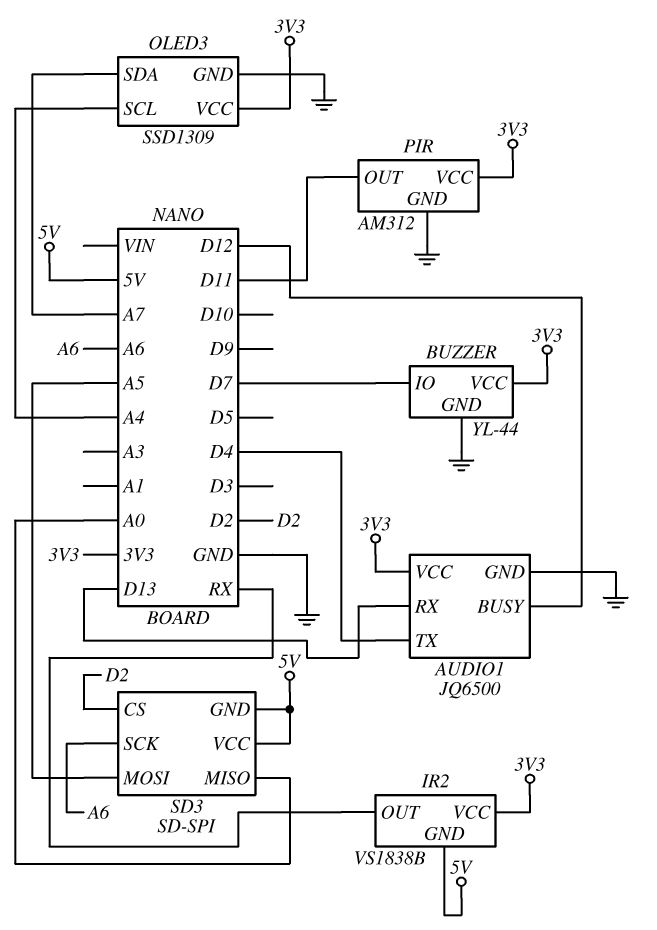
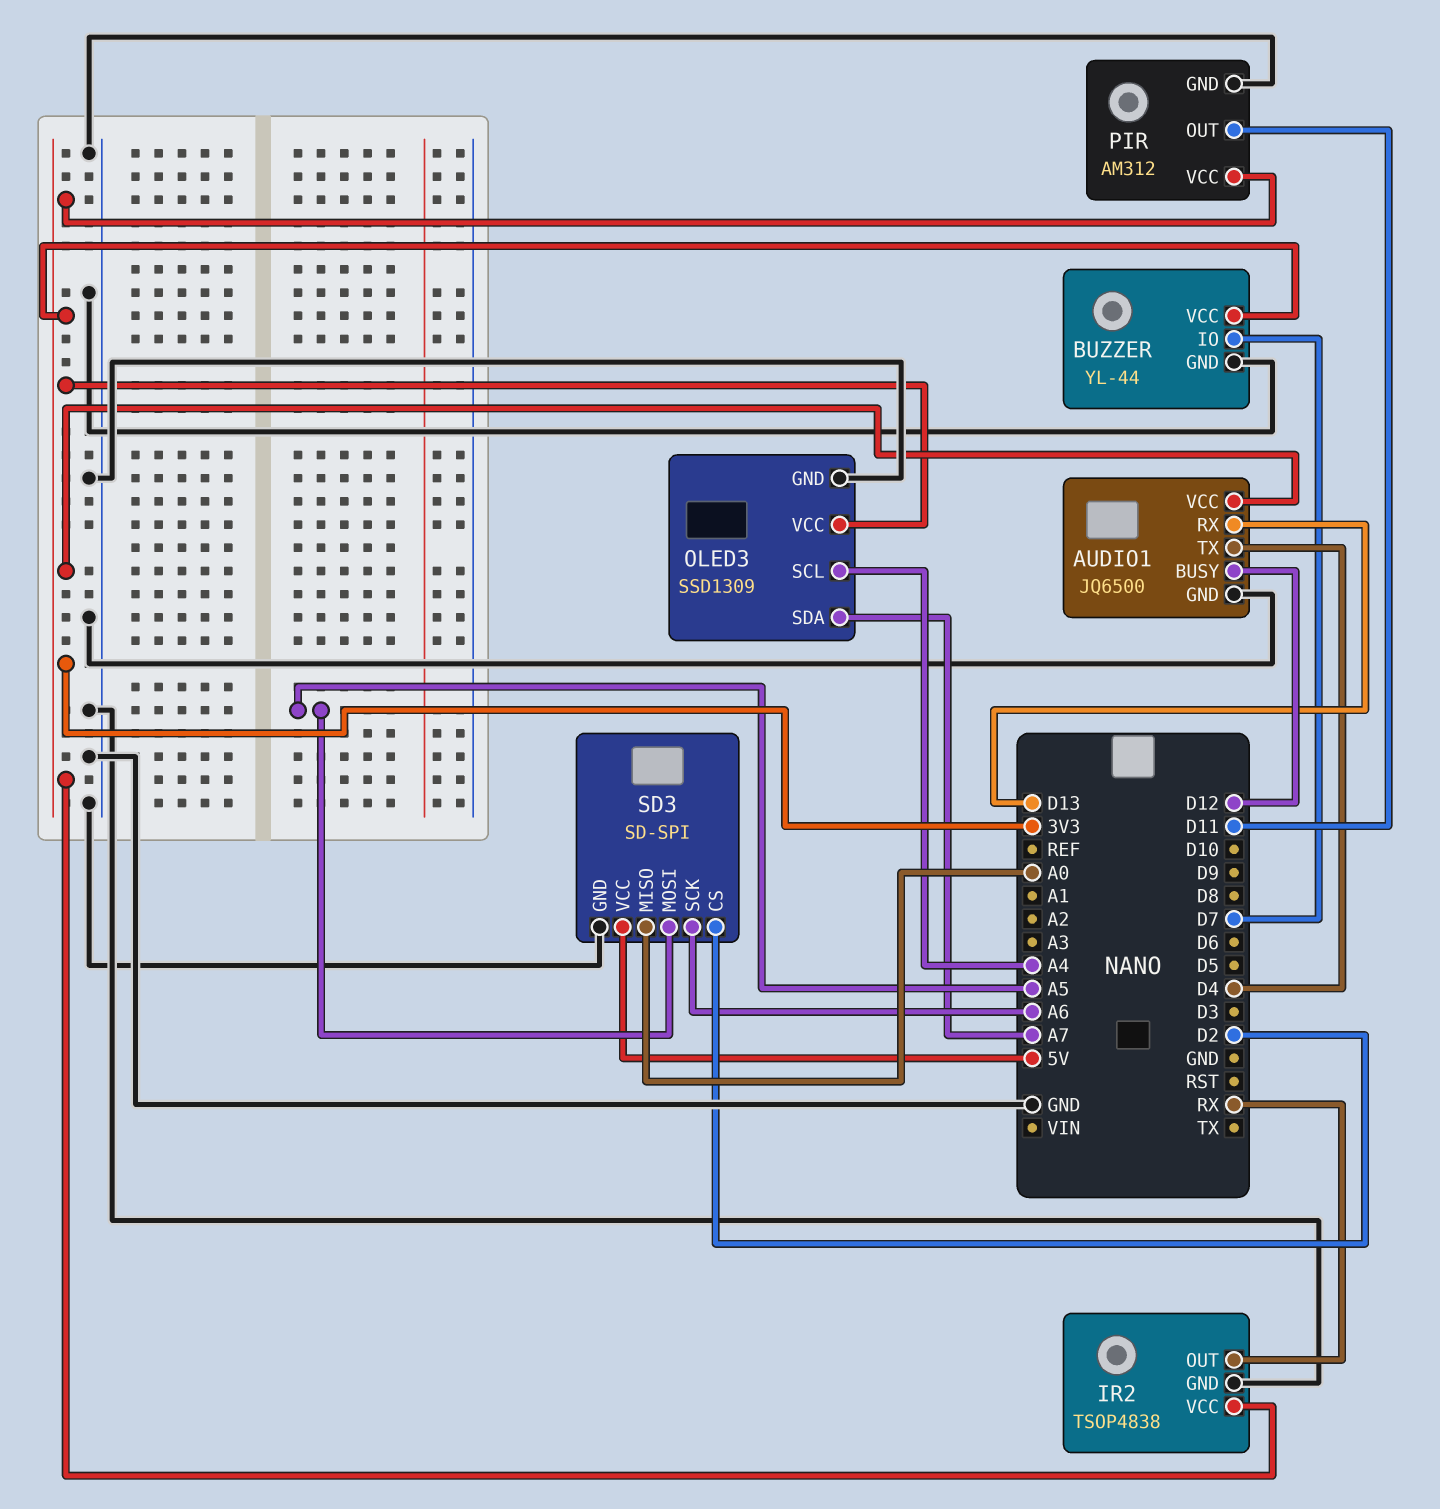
IR2: VS1838B -> TSOP4838
IR2 pin GND: 5V -> GND
SD3 pin GND: 5V -> GND

